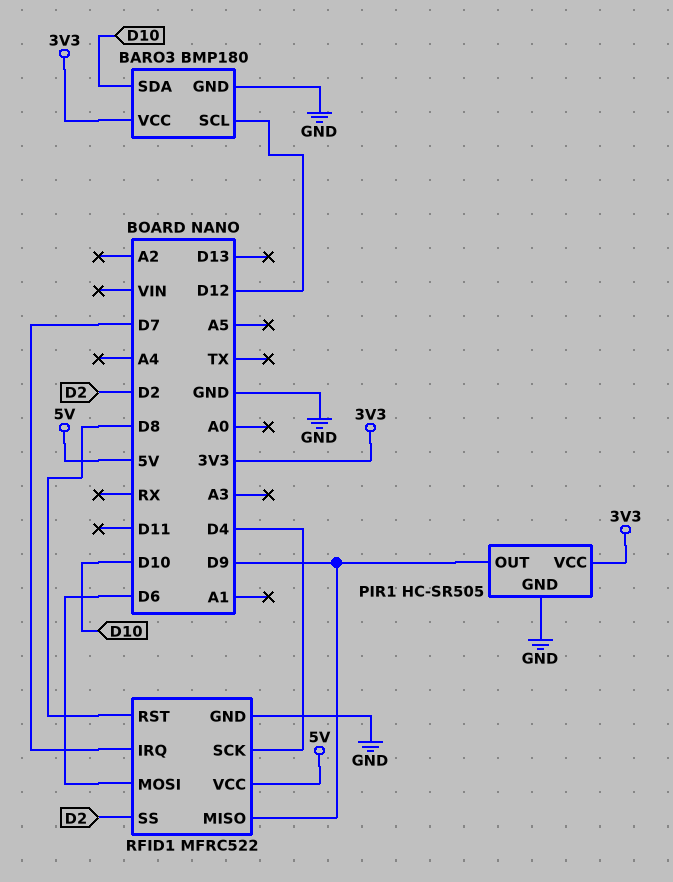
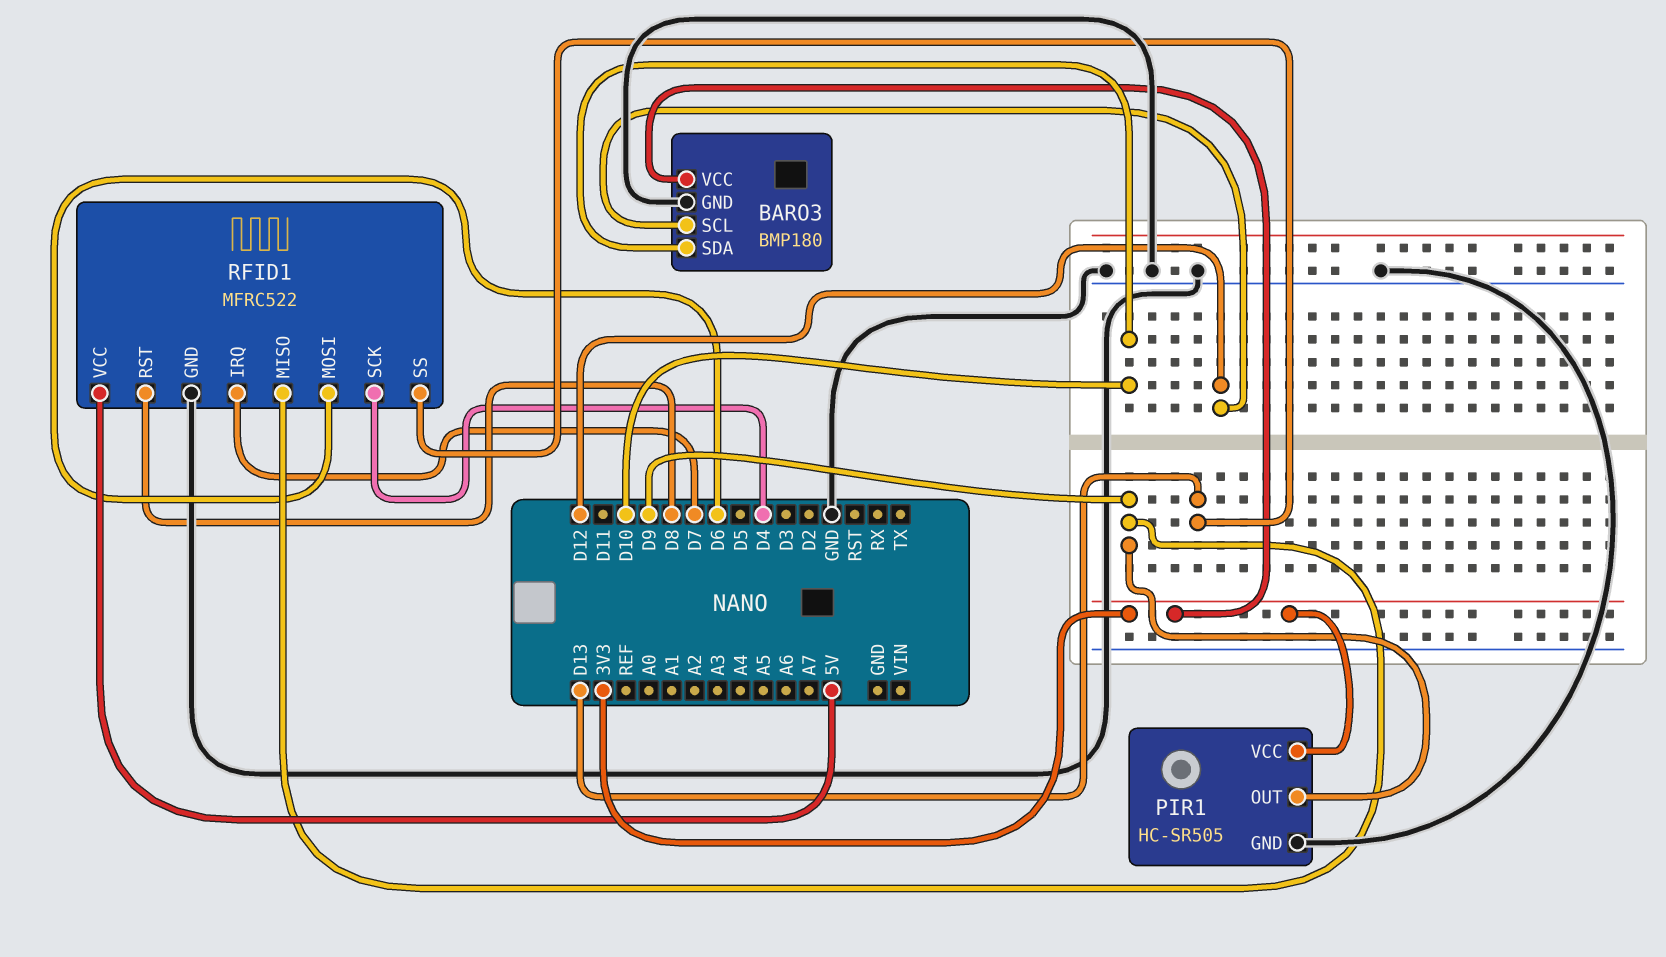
RFID1 pin SS: D2 -> D13

